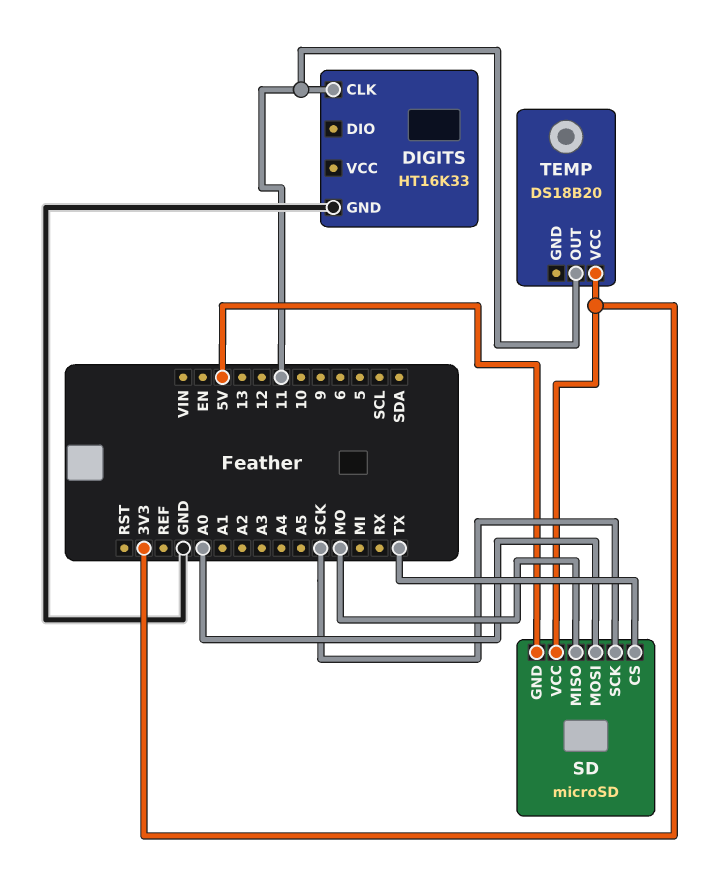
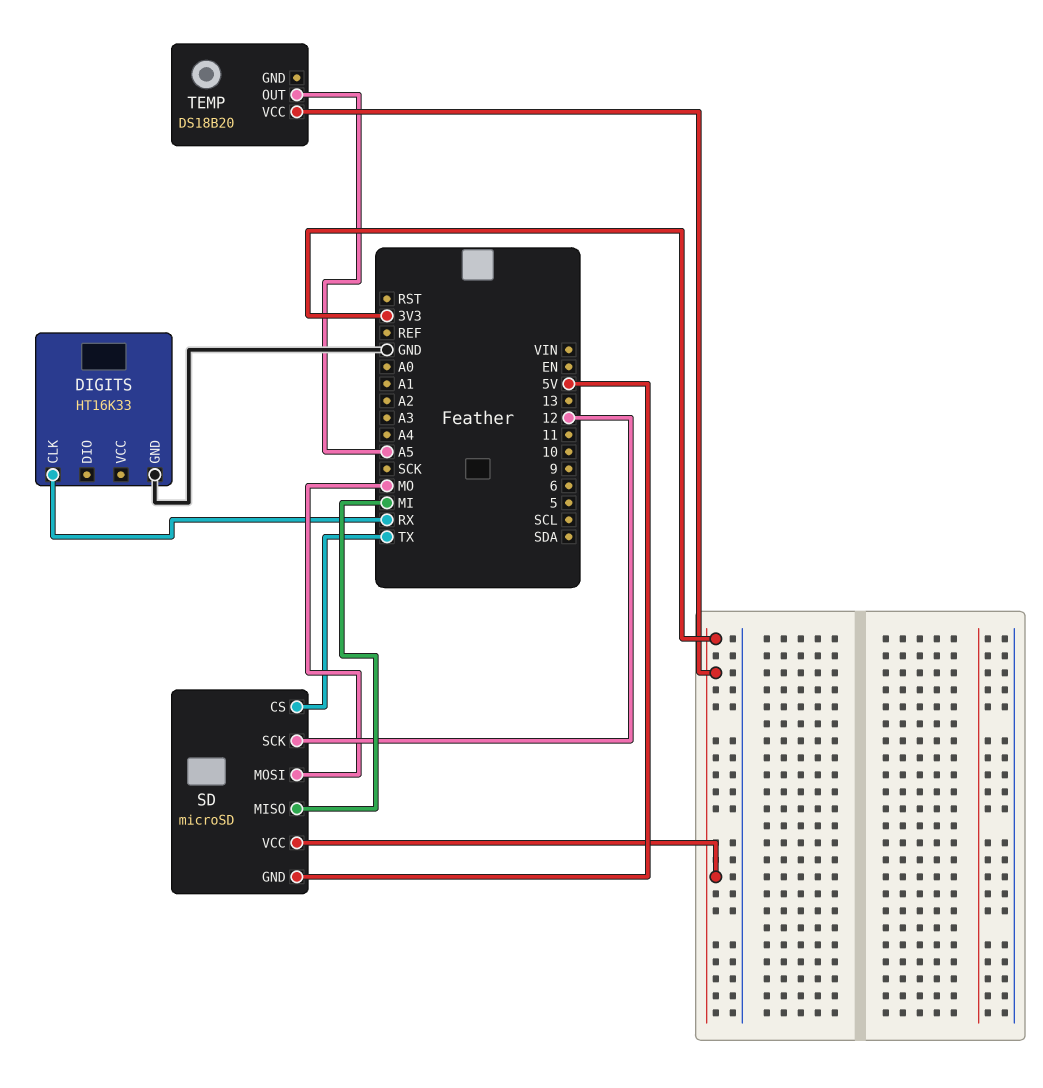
DIGITS pin CLK: 11 -> RX
SD pin MISO: MO -> MI
SD pin MOSI: A0 -> MO
SD pin SCK: SCK -> 12
TEMP pin OUT: 11 -> A5

